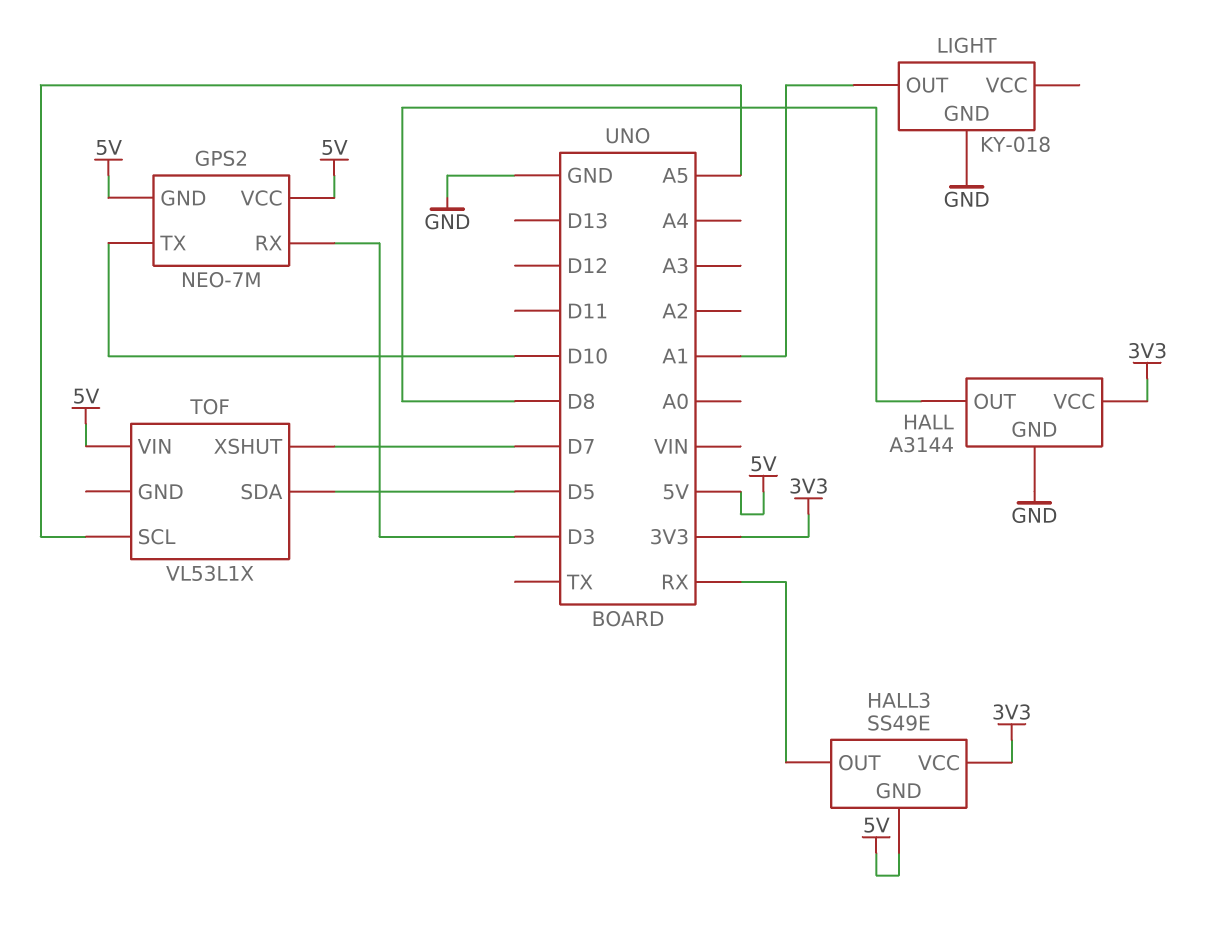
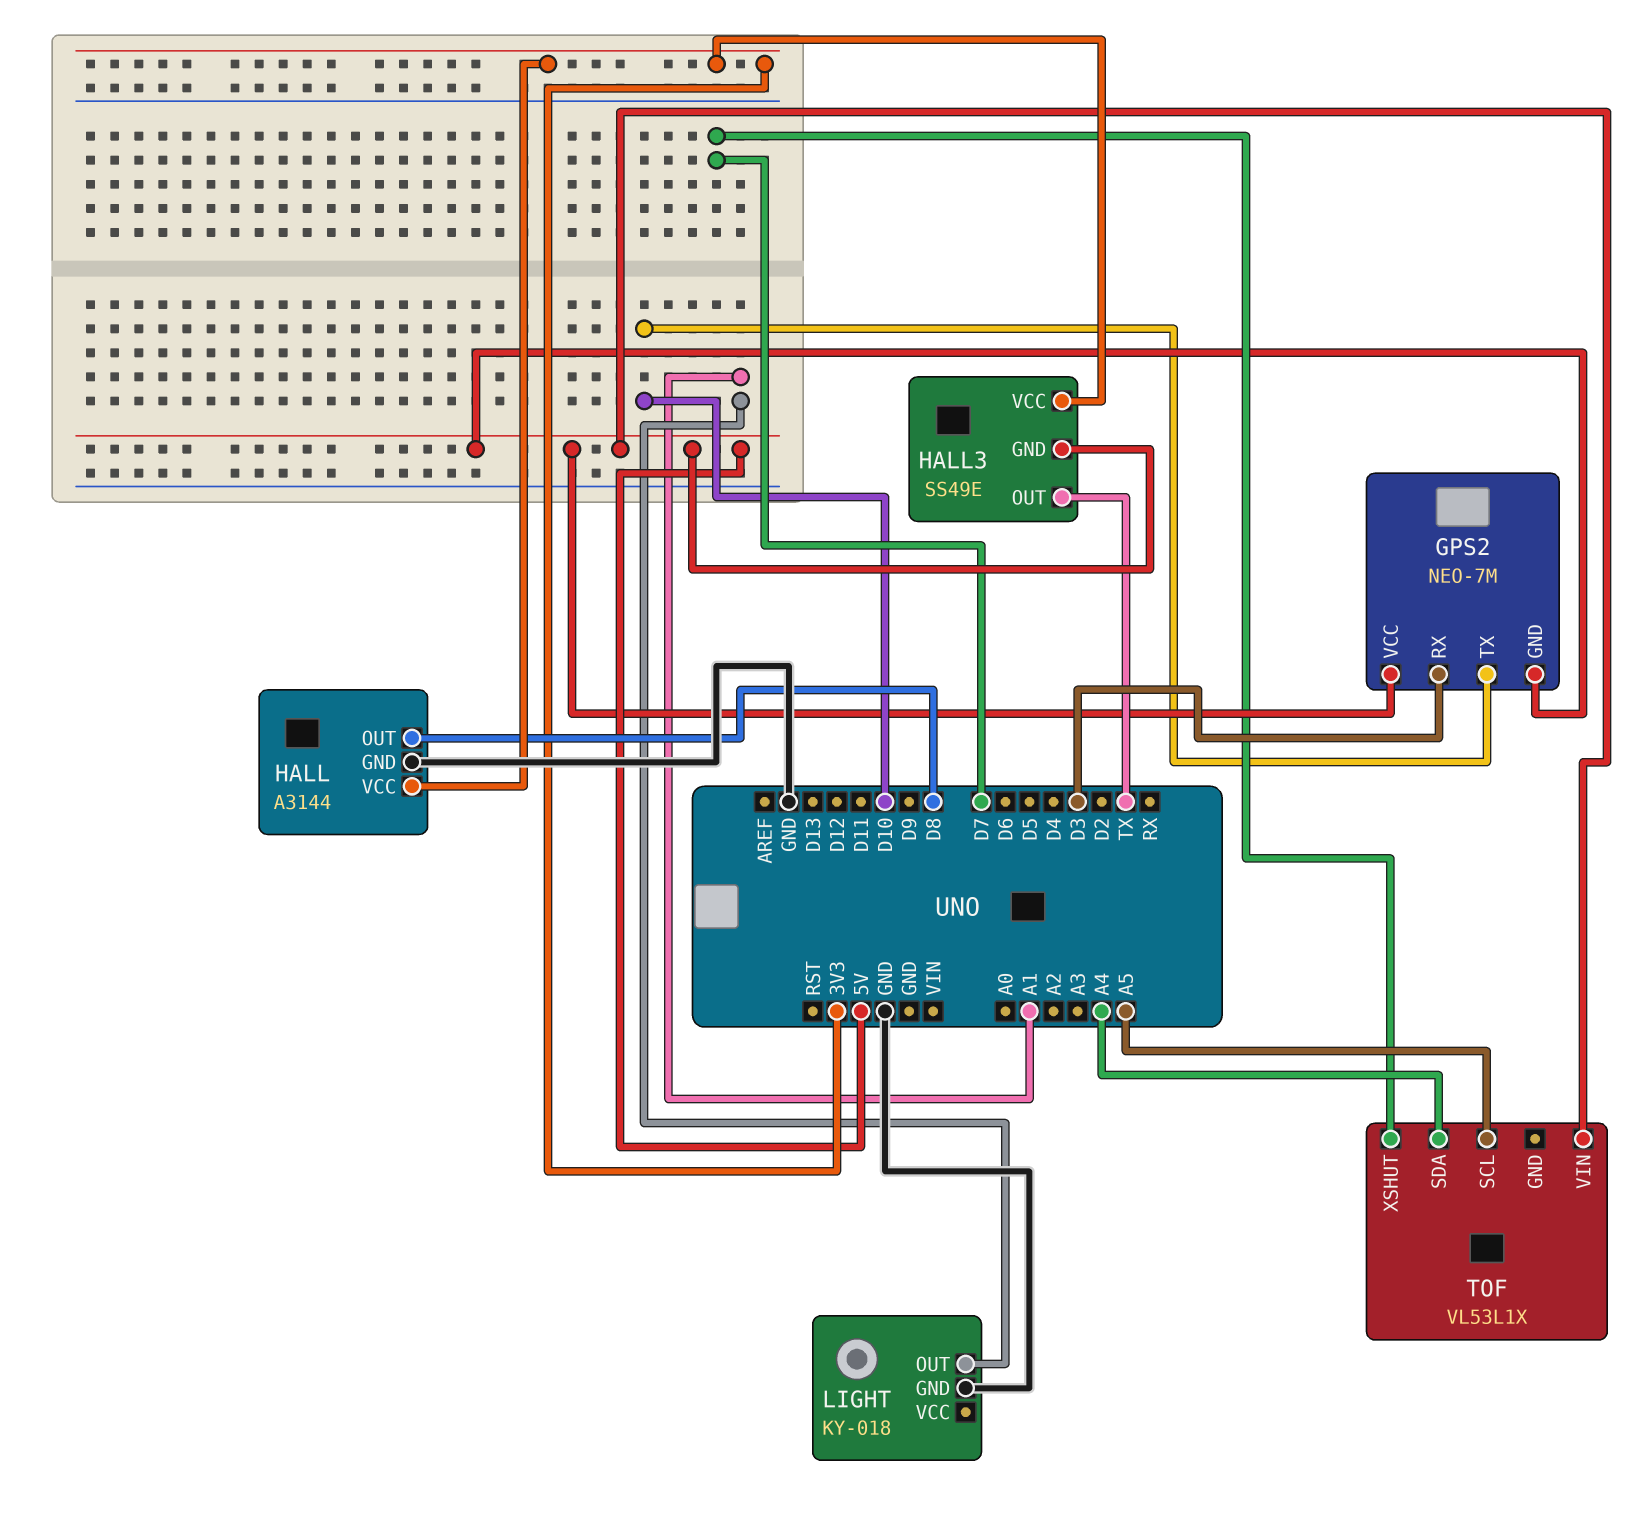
HALL3 pin OUT: RX -> TX
TOF pin SDA: D5 -> A4

